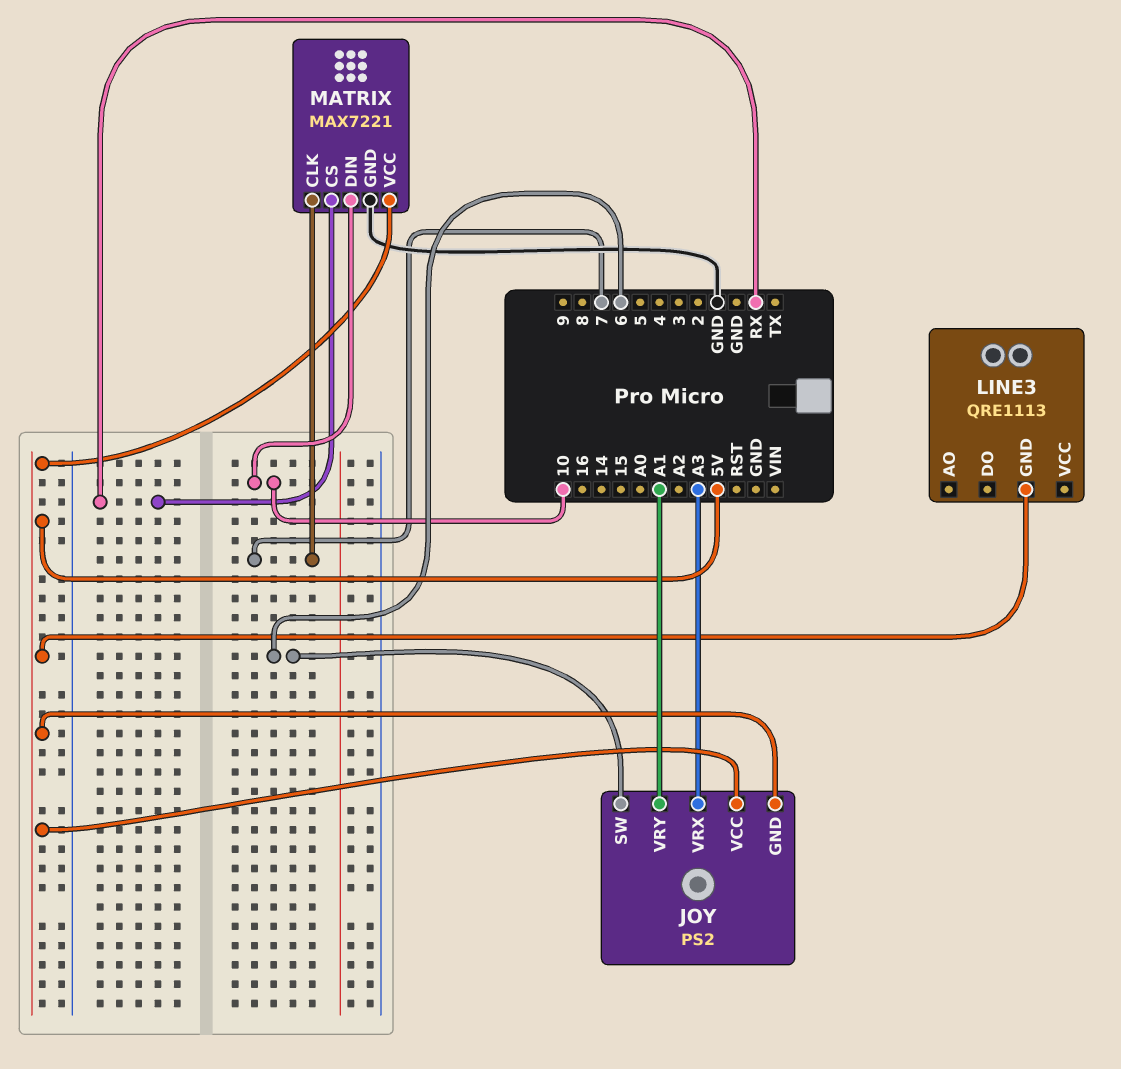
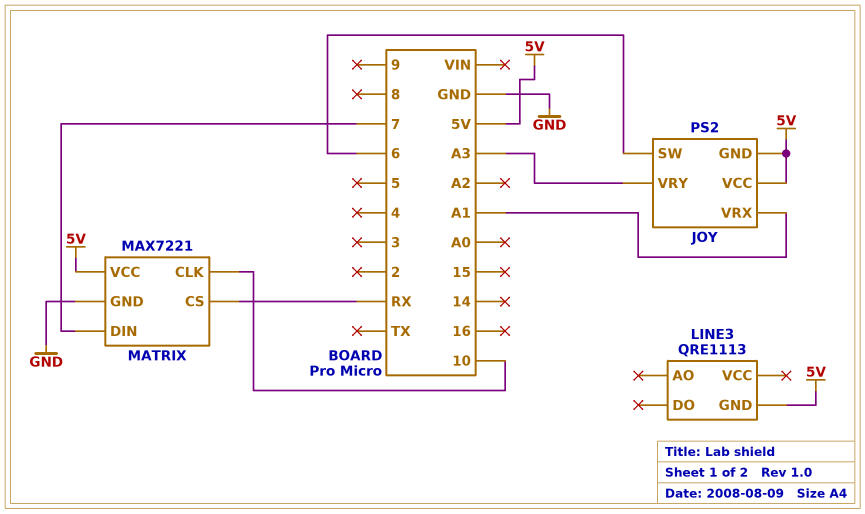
JOY pin VRX: A3 -> A1
JOY pin VRY: A1 -> A3
MATRIX pin CLK: 7 -> 10
MATRIX pin DIN: 10 -> 7

